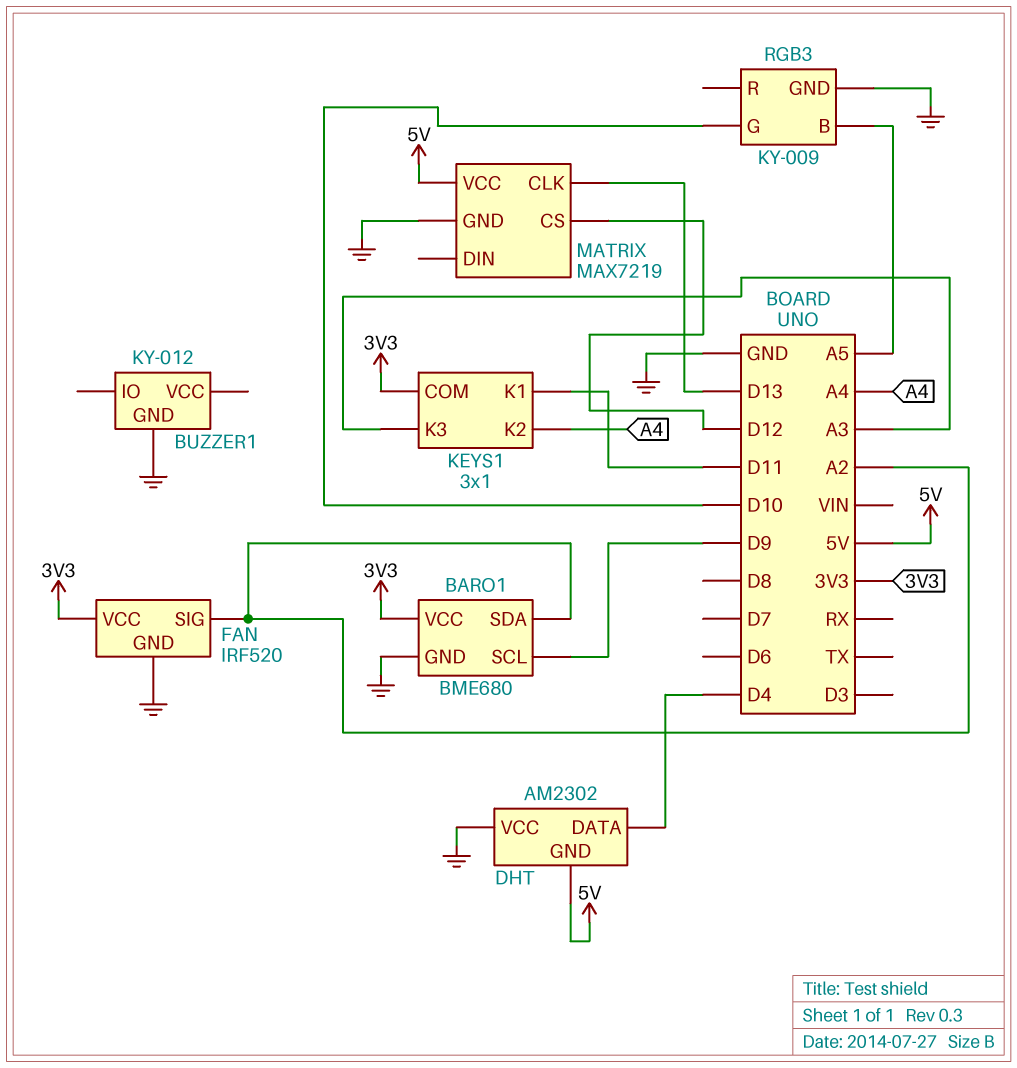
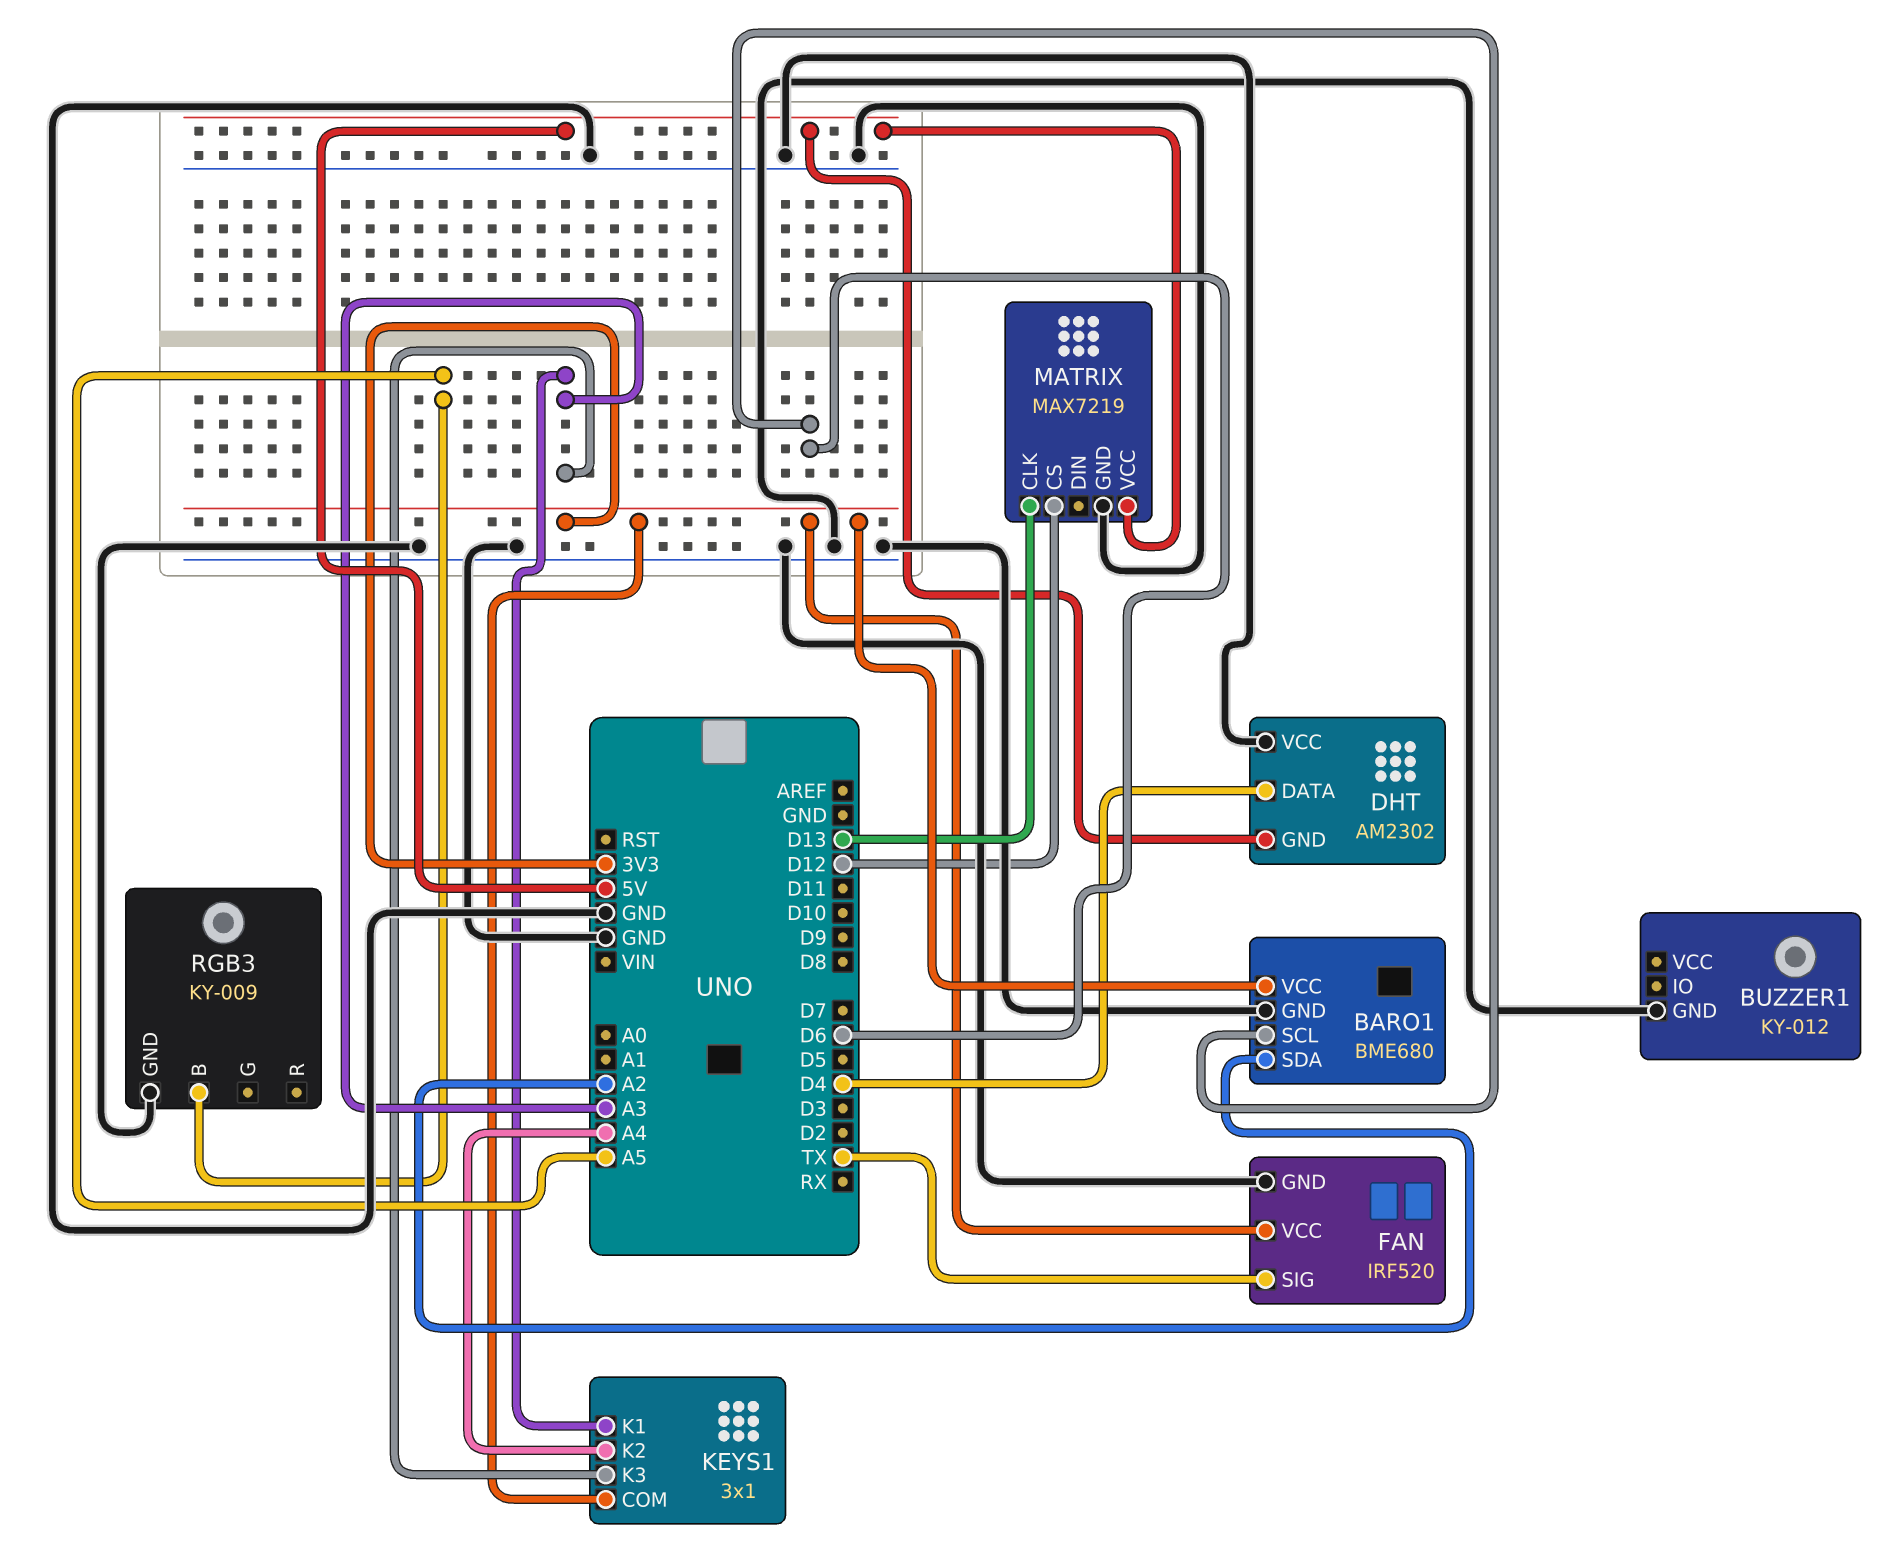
BARO1 pin SCL: D9 -> D6
FAN pin SIG: A2 -> TX
KEYS1 pin K1: D11 -> A3
RGB3 pin G: D10 -> none

